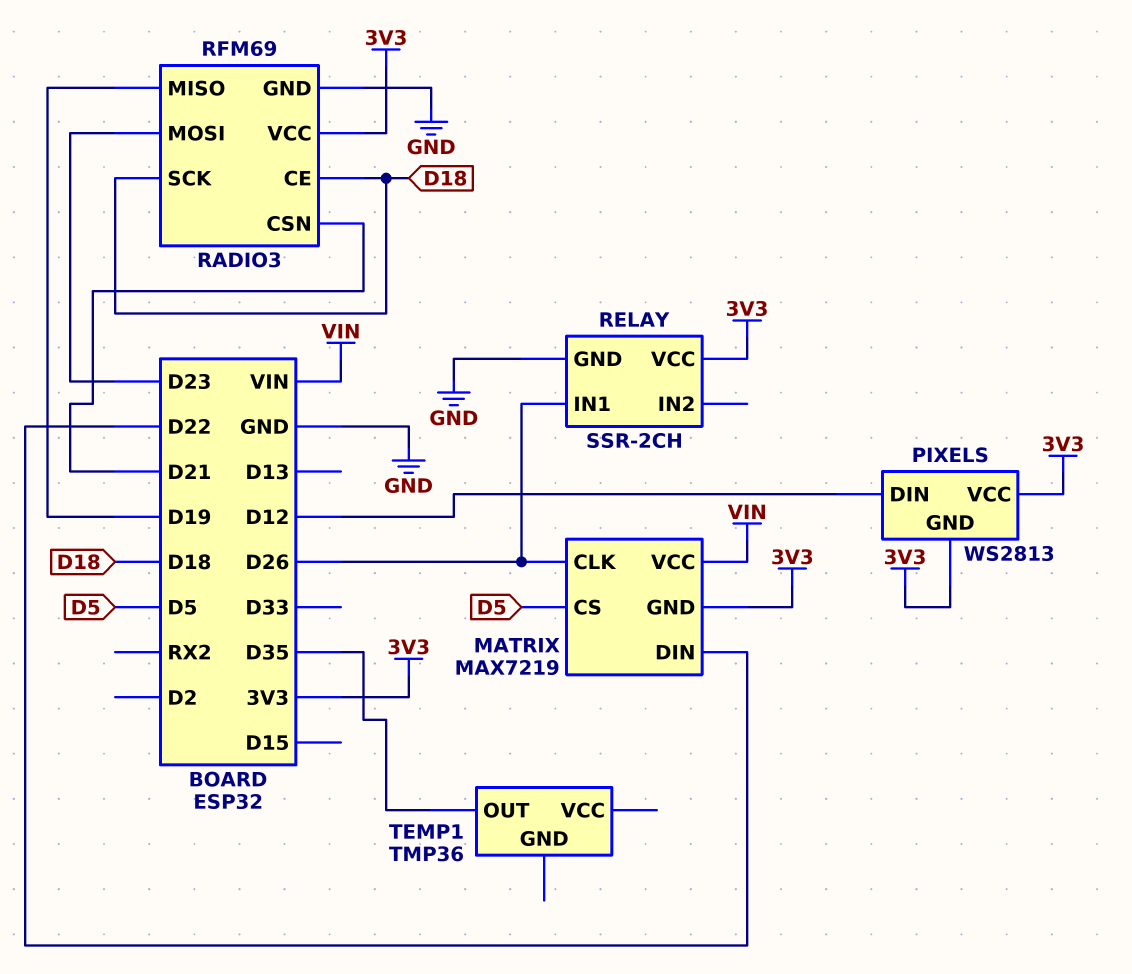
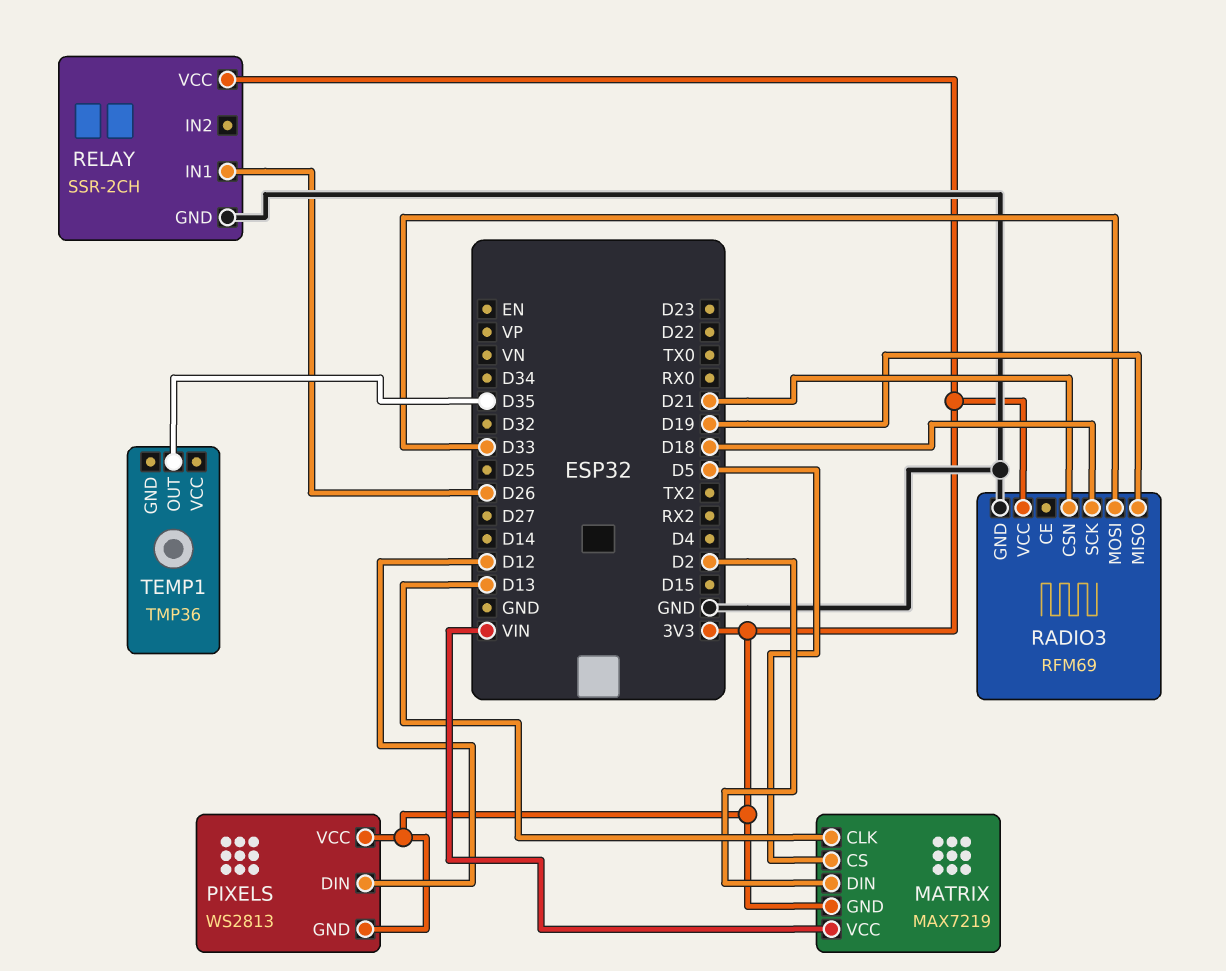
MATRIX pin CLK: D26 -> D13
MATRIX pin DIN: D22 -> D2
RADIO3 pin CE: D18 -> none
RADIO3 pin MOSI: D23 -> D33

